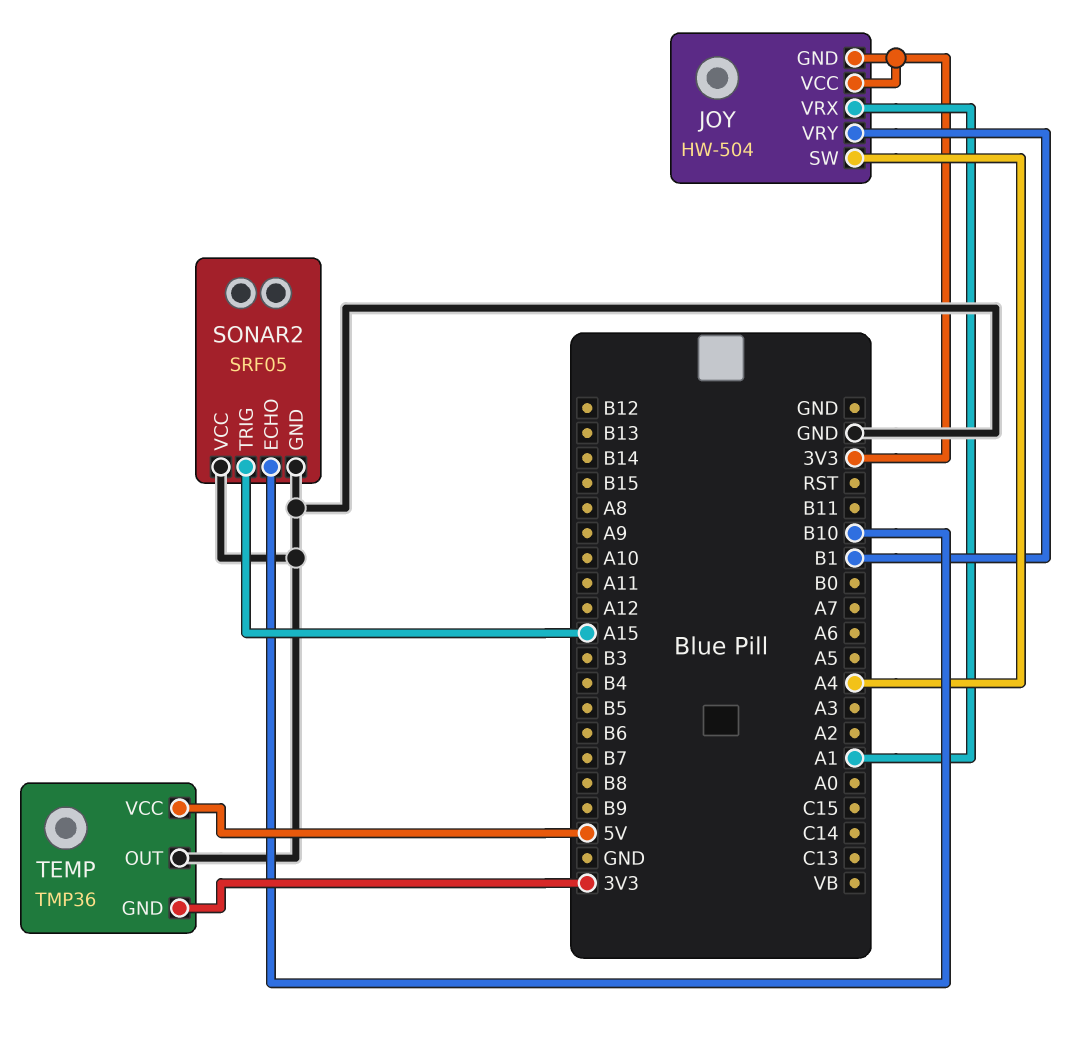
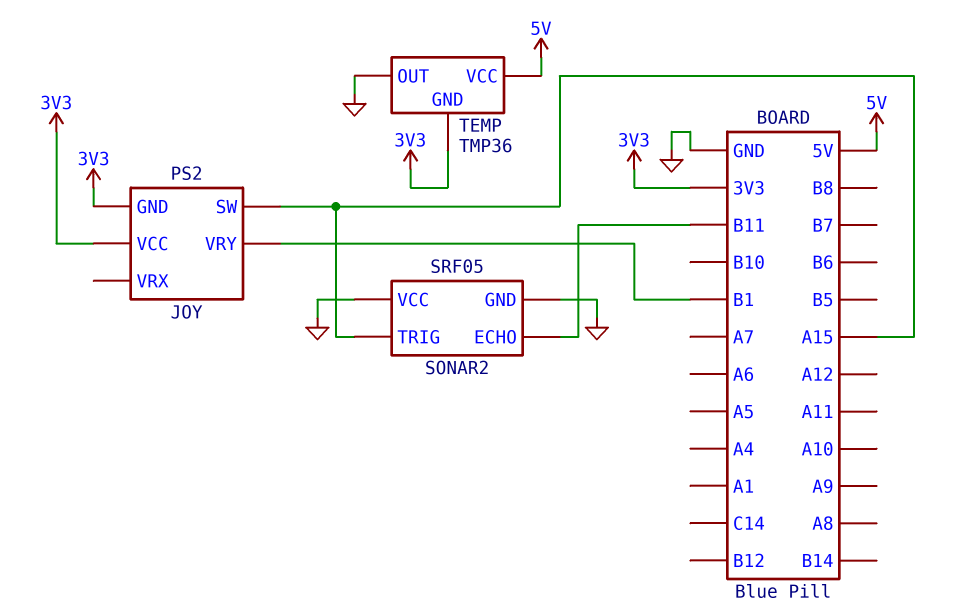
JOY: HW-504 -> PS2
JOY pin SW: A4 -> A15
JOY pin VRX: A1 -> none
SONAR2 pin ECHO: B10 -> B11

